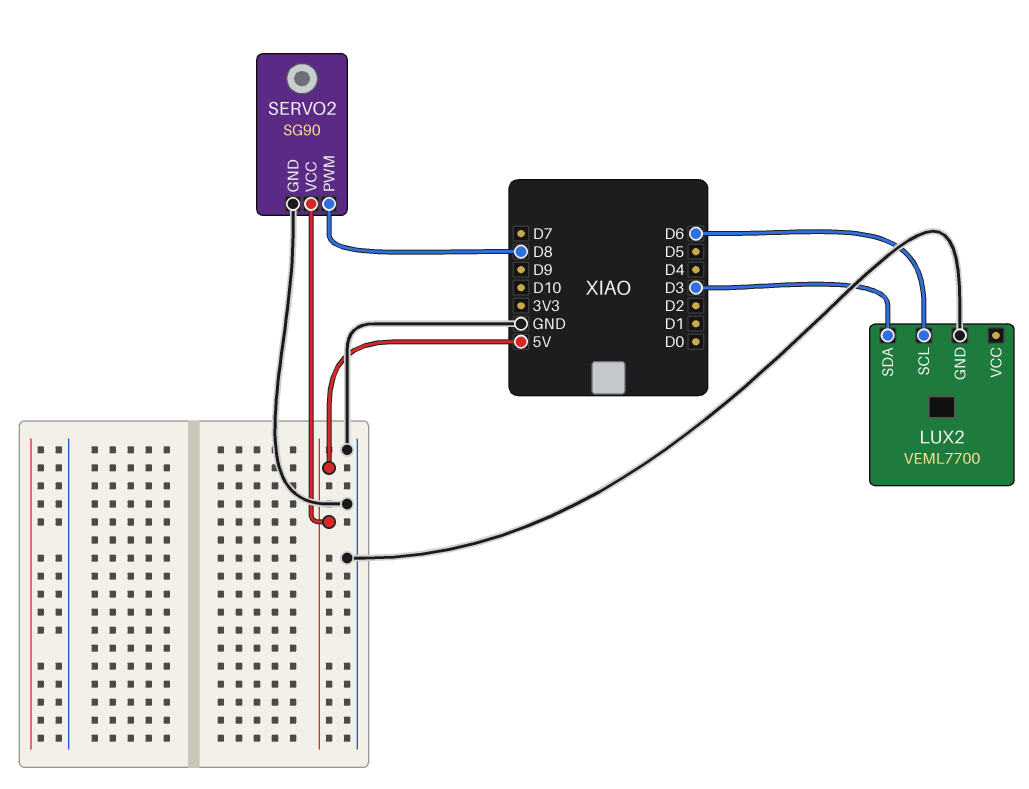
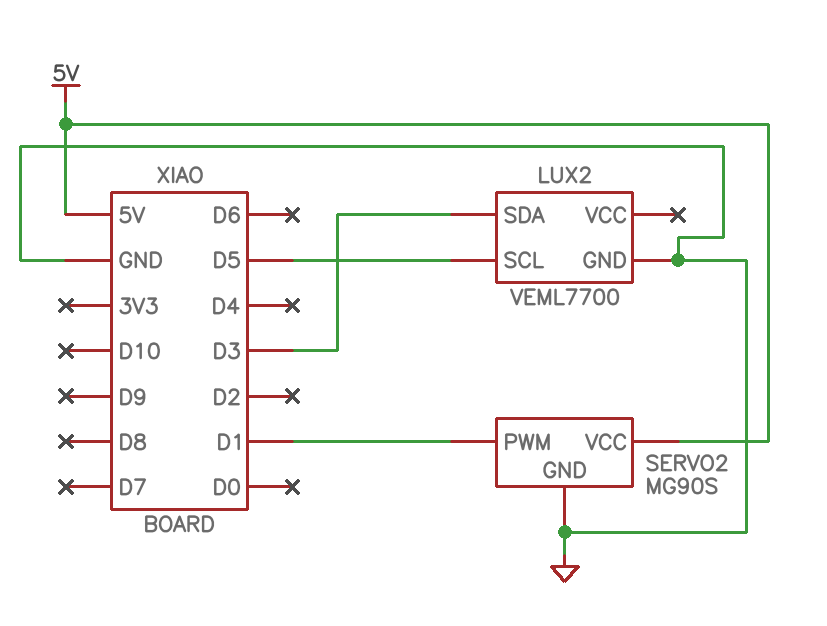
LUX2 pin SCL: D6 -> D5
SERVO2: SG90 -> MG90S
SERVO2 pin PWM: D8 -> D1

